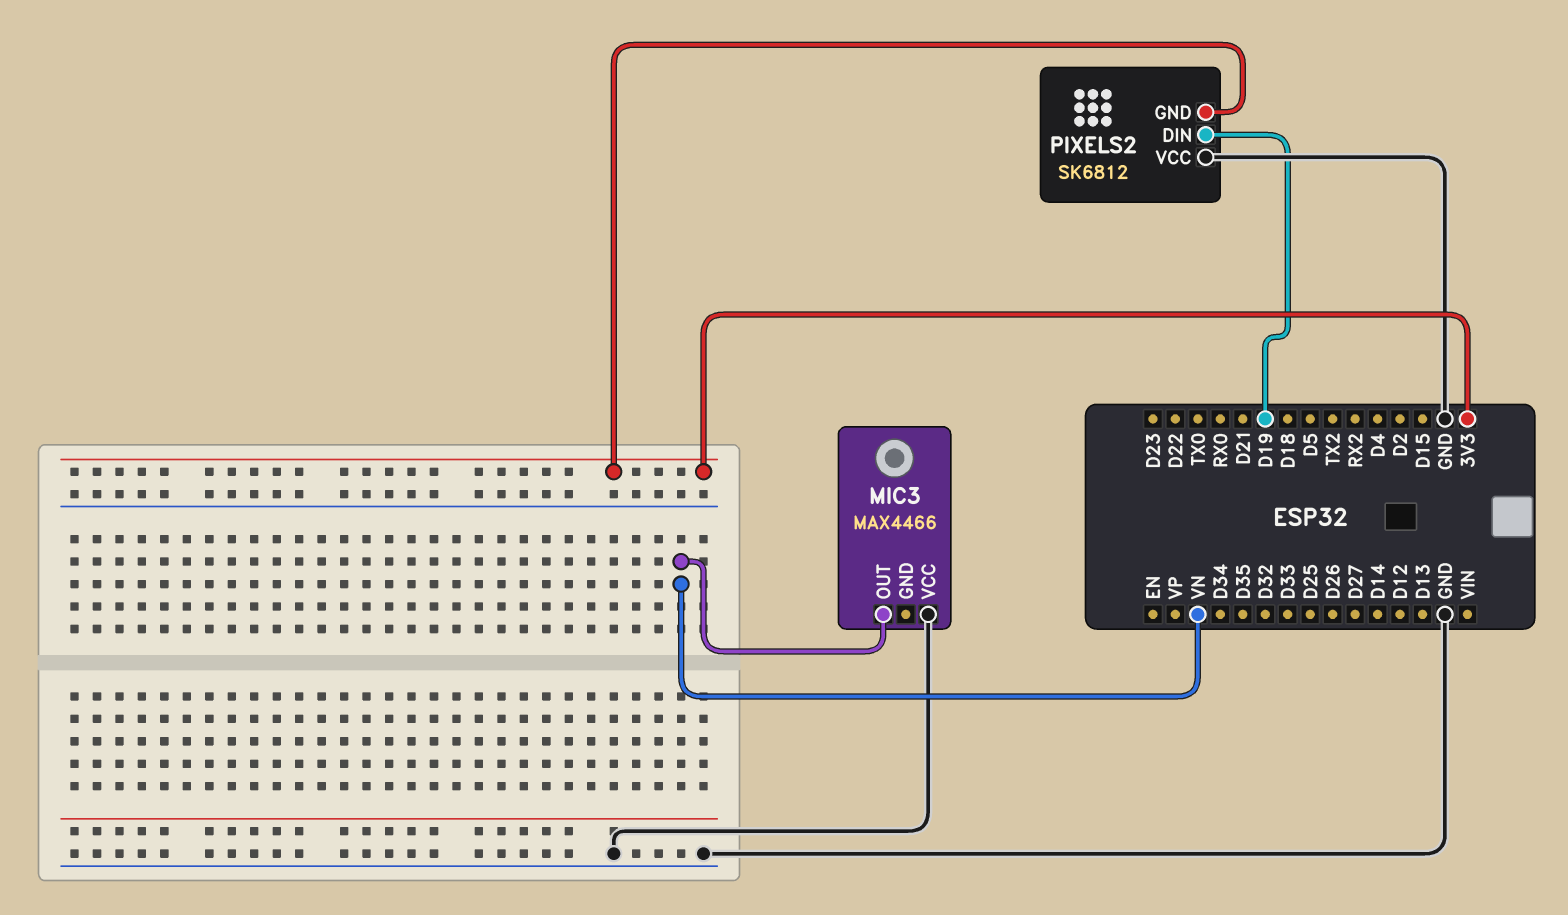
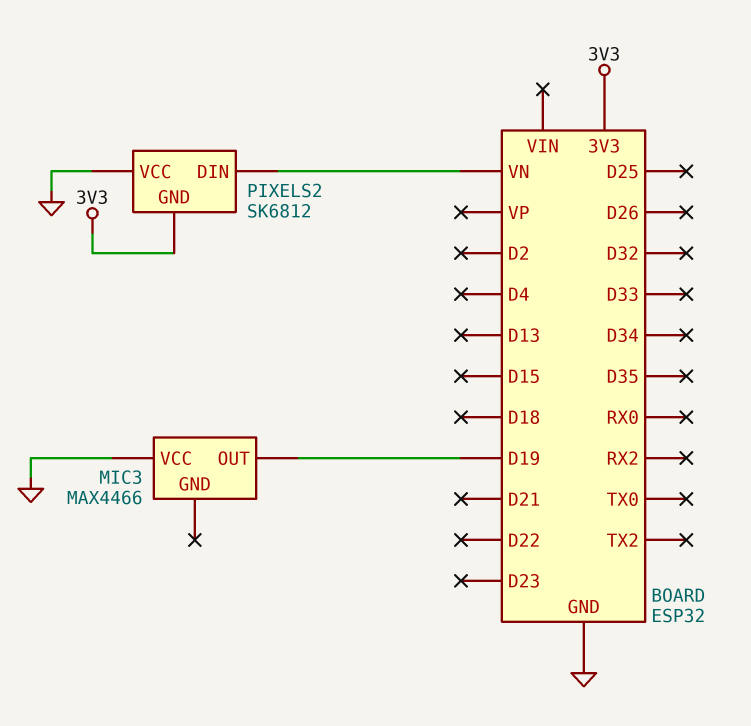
MIC3 pin OUT: VN -> D19
PIXELS2 pin DIN: D19 -> VN

